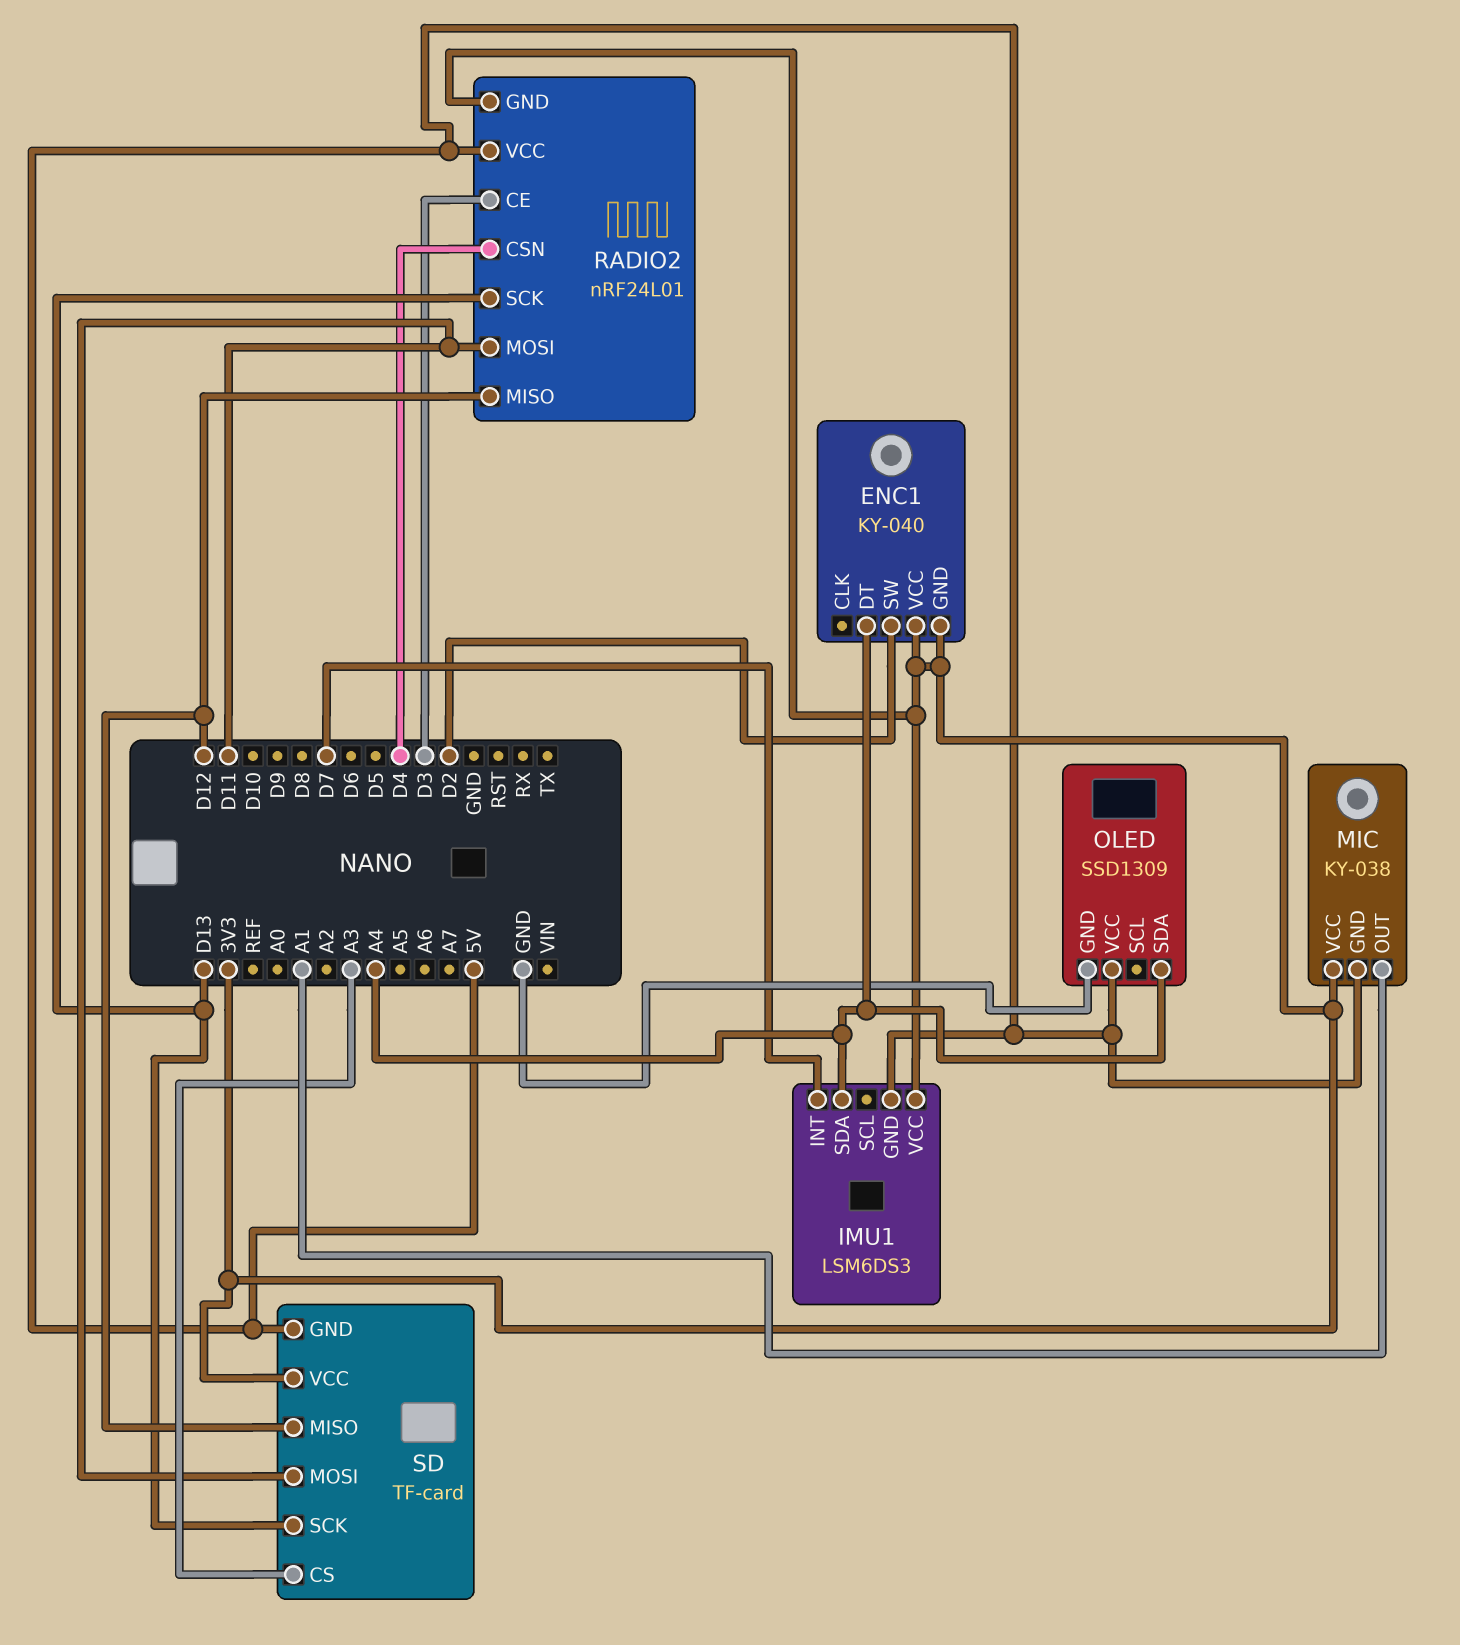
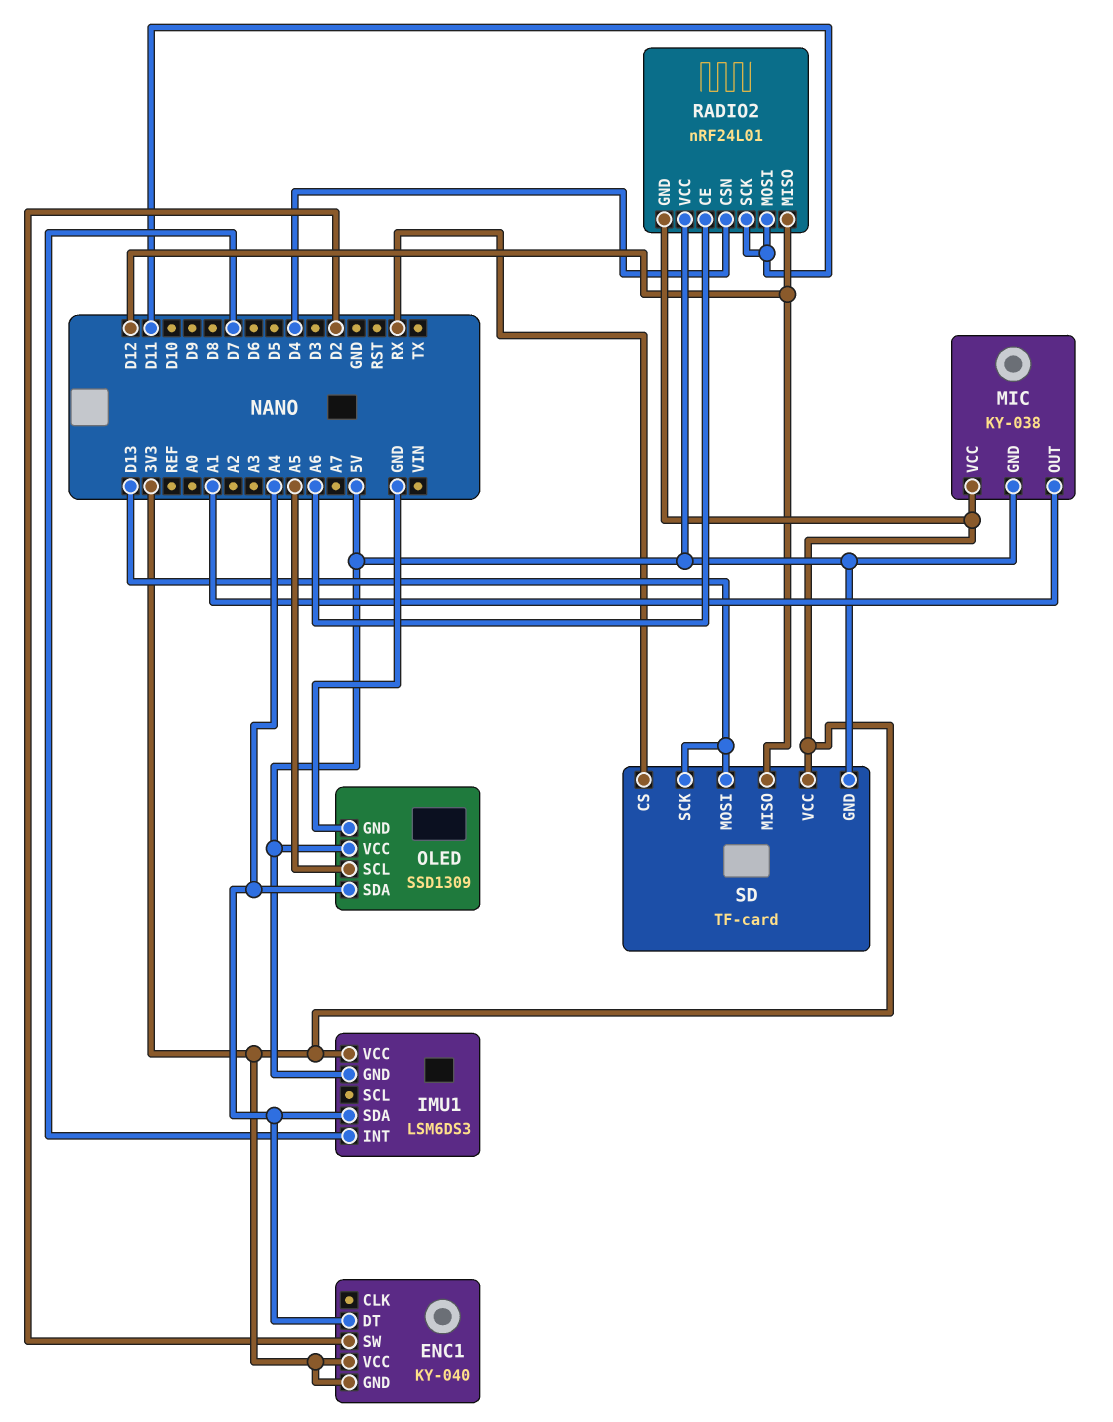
OLED pin SCL: none -> A5
RADIO2 pin CE: D3 -> A6
RADIO2 pin SCK: D13 -> D11
SD pin CS: A3 -> RX
SD pin MOSI: D11 -> D13

